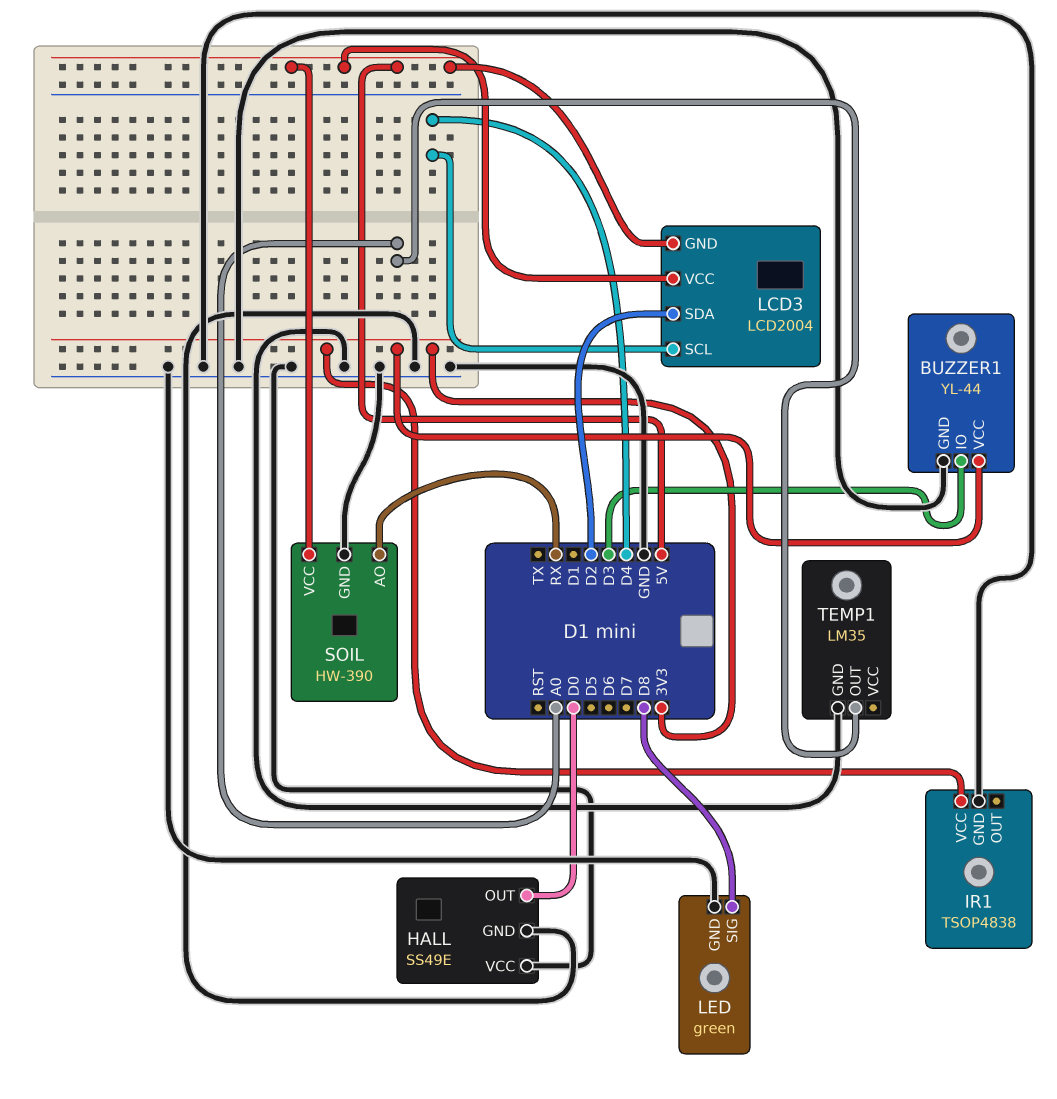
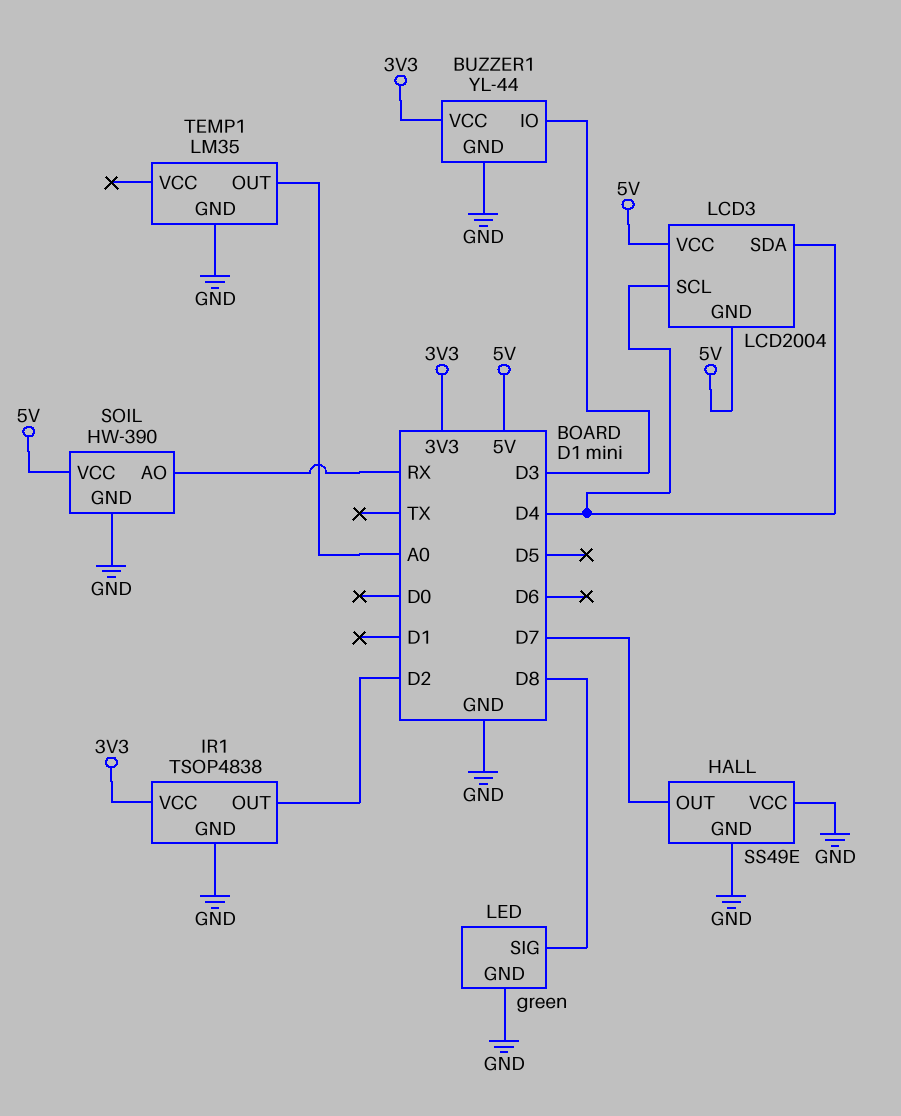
HALL pin OUT: D0 -> D7
IR1 pin OUT: none -> D2
LCD3 pin SDA: D2 -> D4

